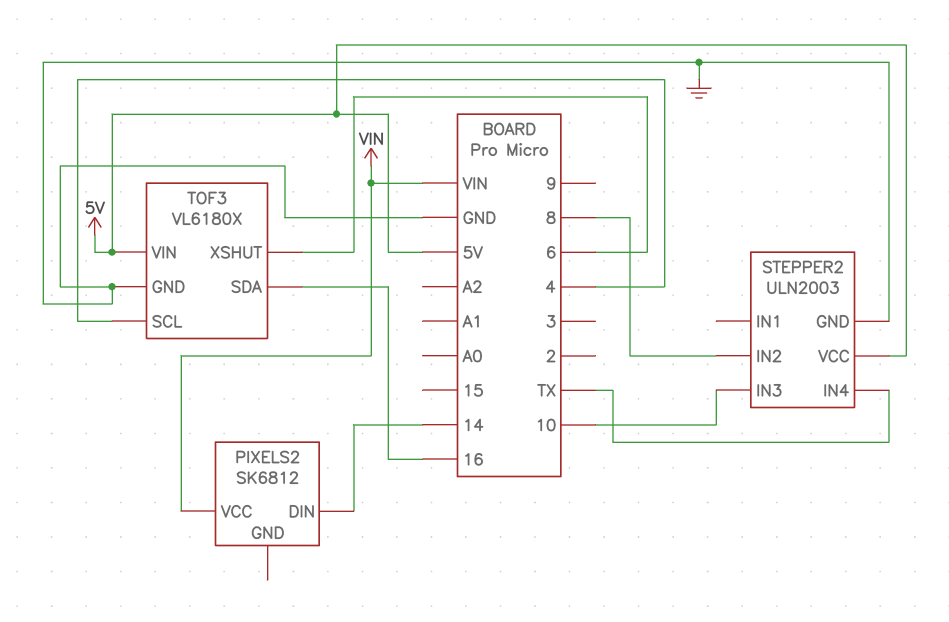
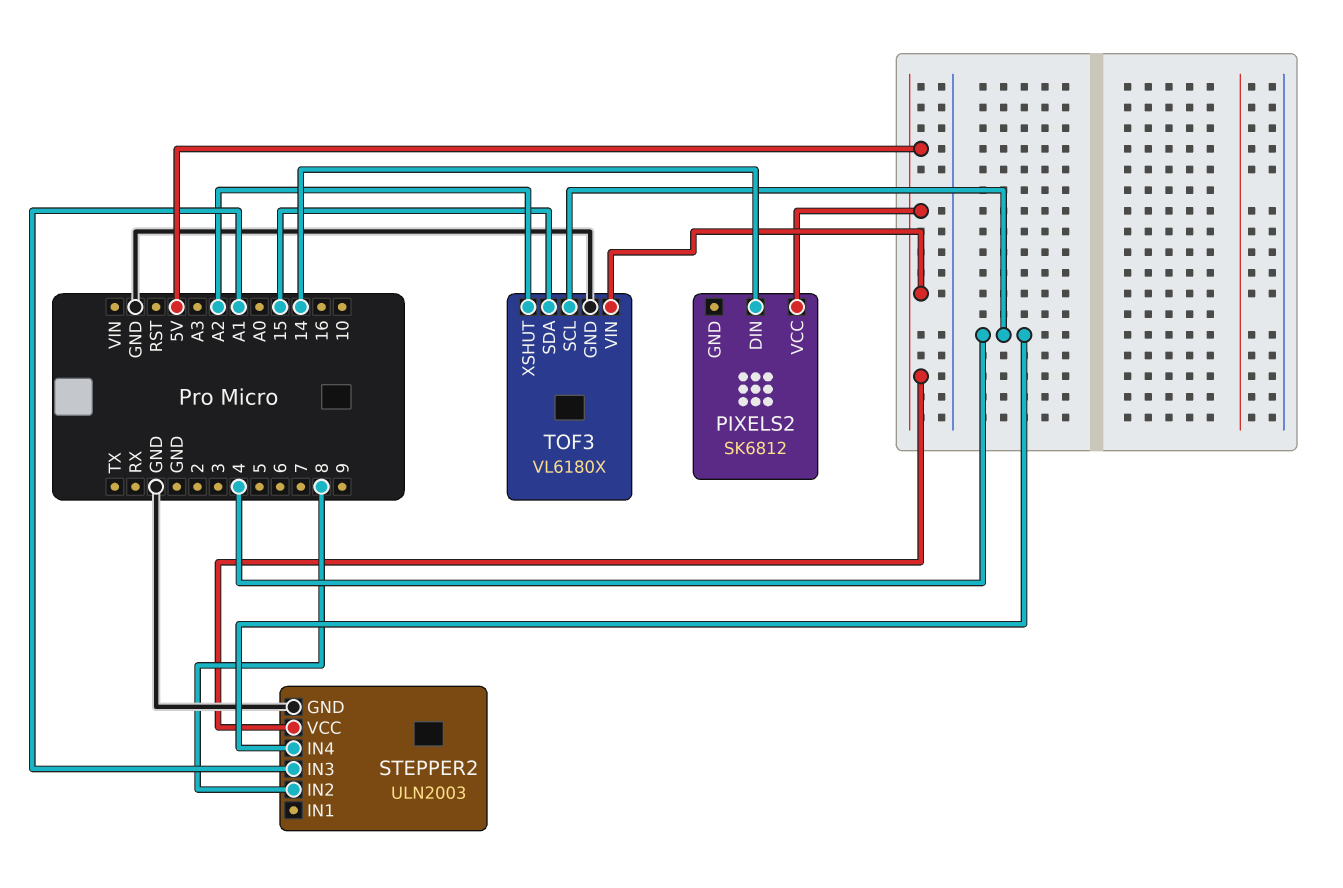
PIXELS2 pin VCC: VIN -> 5V
STEPPER2 pin IN3: 10 -> A1
STEPPER2 pin IN4: TX -> 4
TOF3 pin SDA: 16 -> 15
TOF3 pin XSHUT: 6 -> A2

